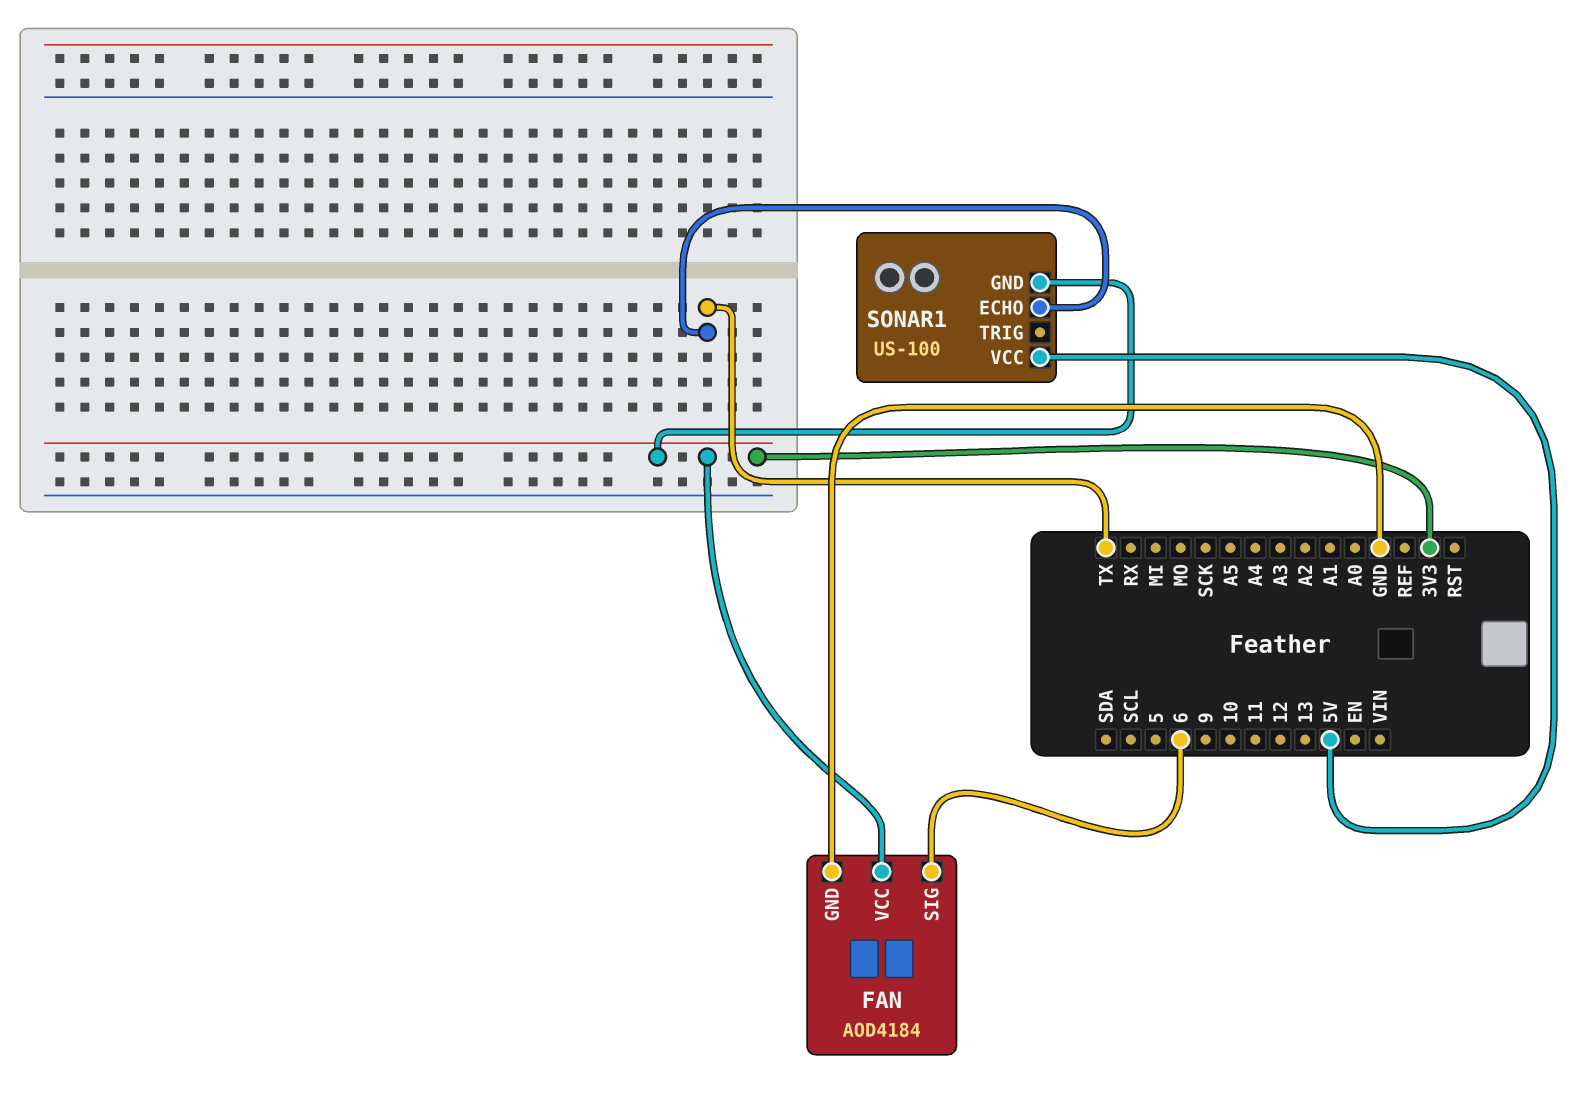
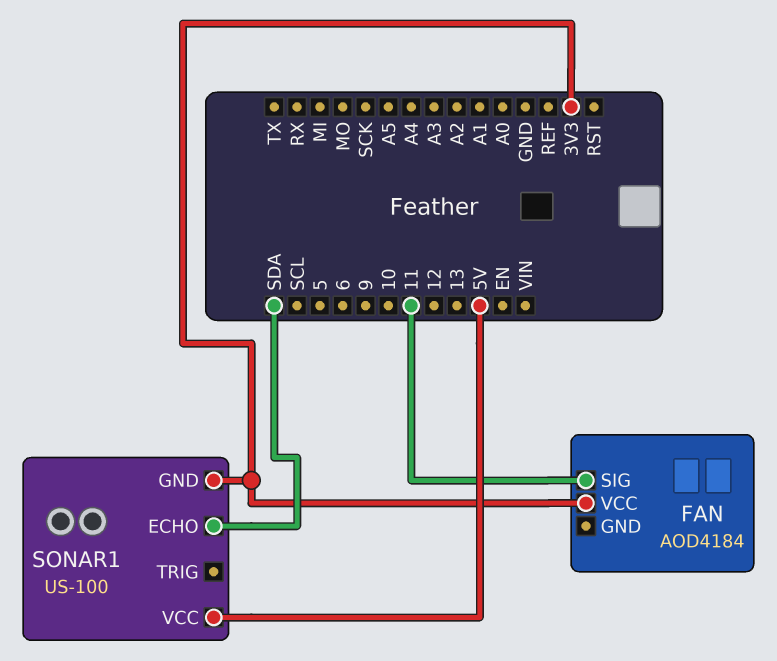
FAN pin GND: GND -> none
FAN pin SIG: 6 -> 11
SONAR1 pin ECHO: TX -> SDA

